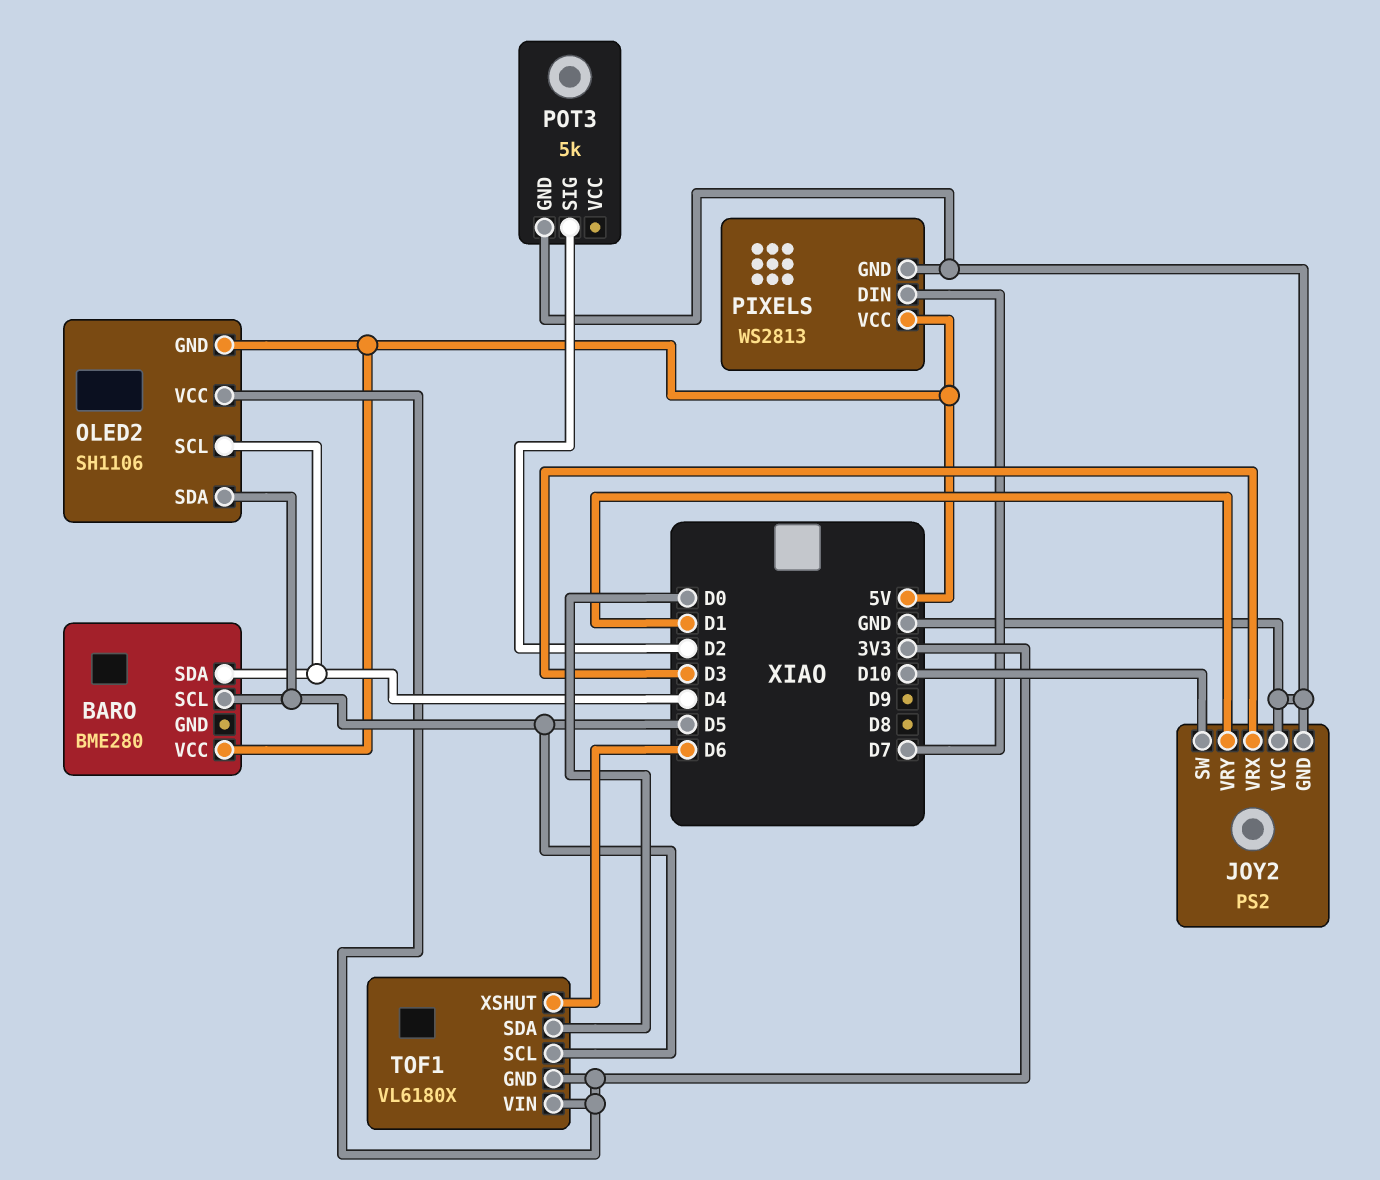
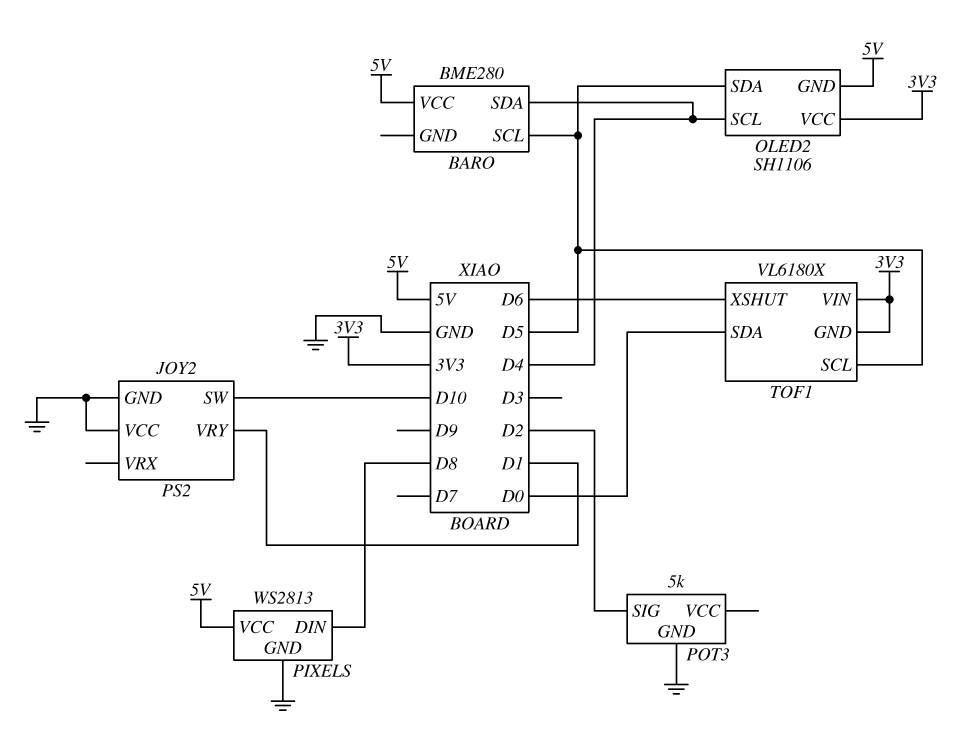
JOY2 pin VRX: D3 -> none
PIXELS pin DIN: D7 -> D8

